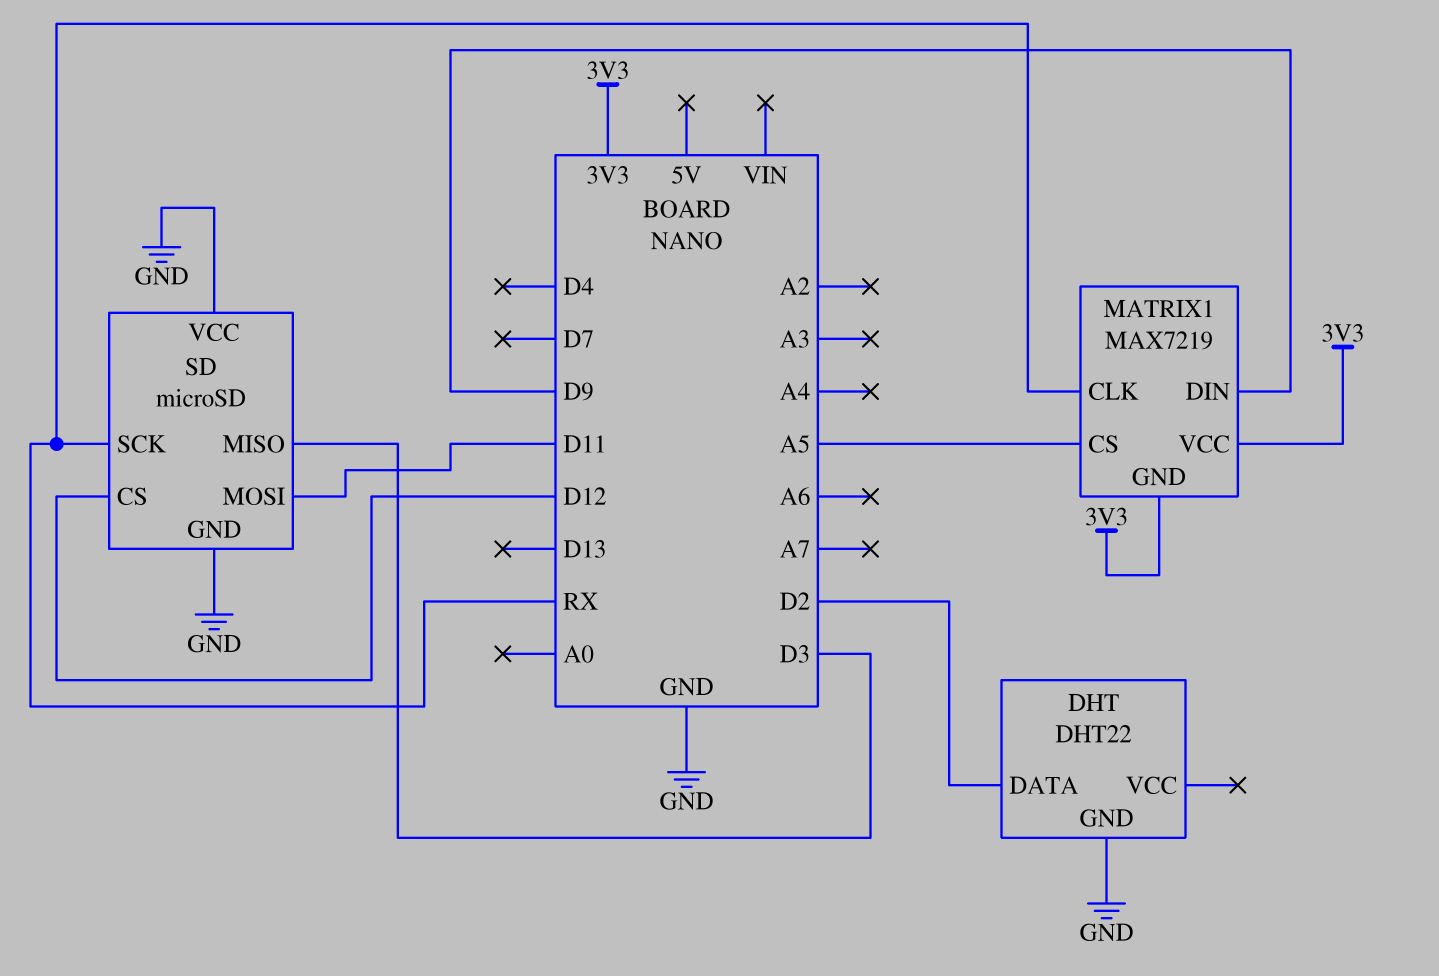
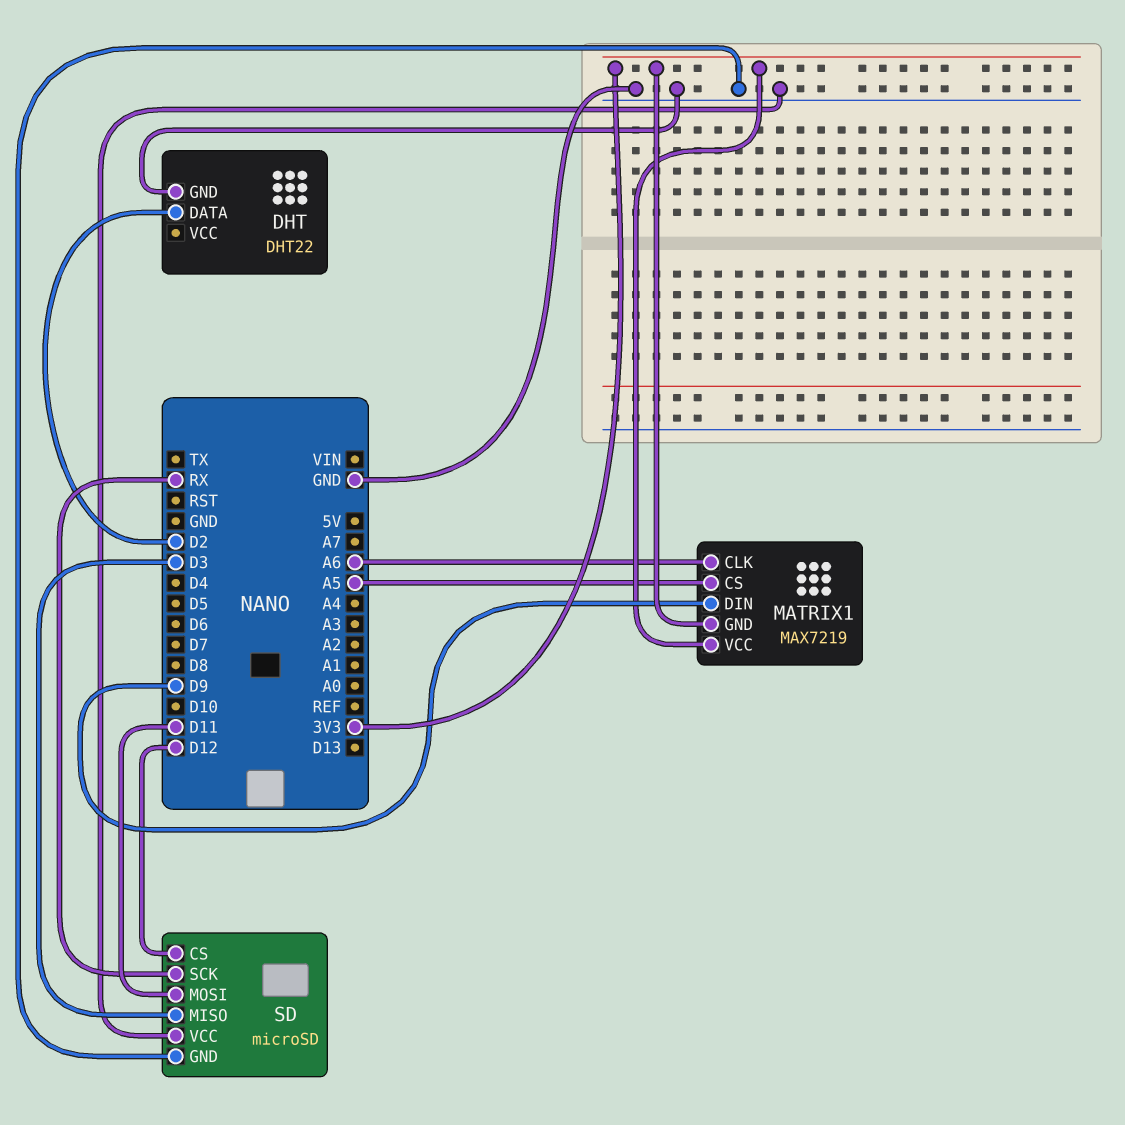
MATRIX1 pin CLK: RX -> A6

